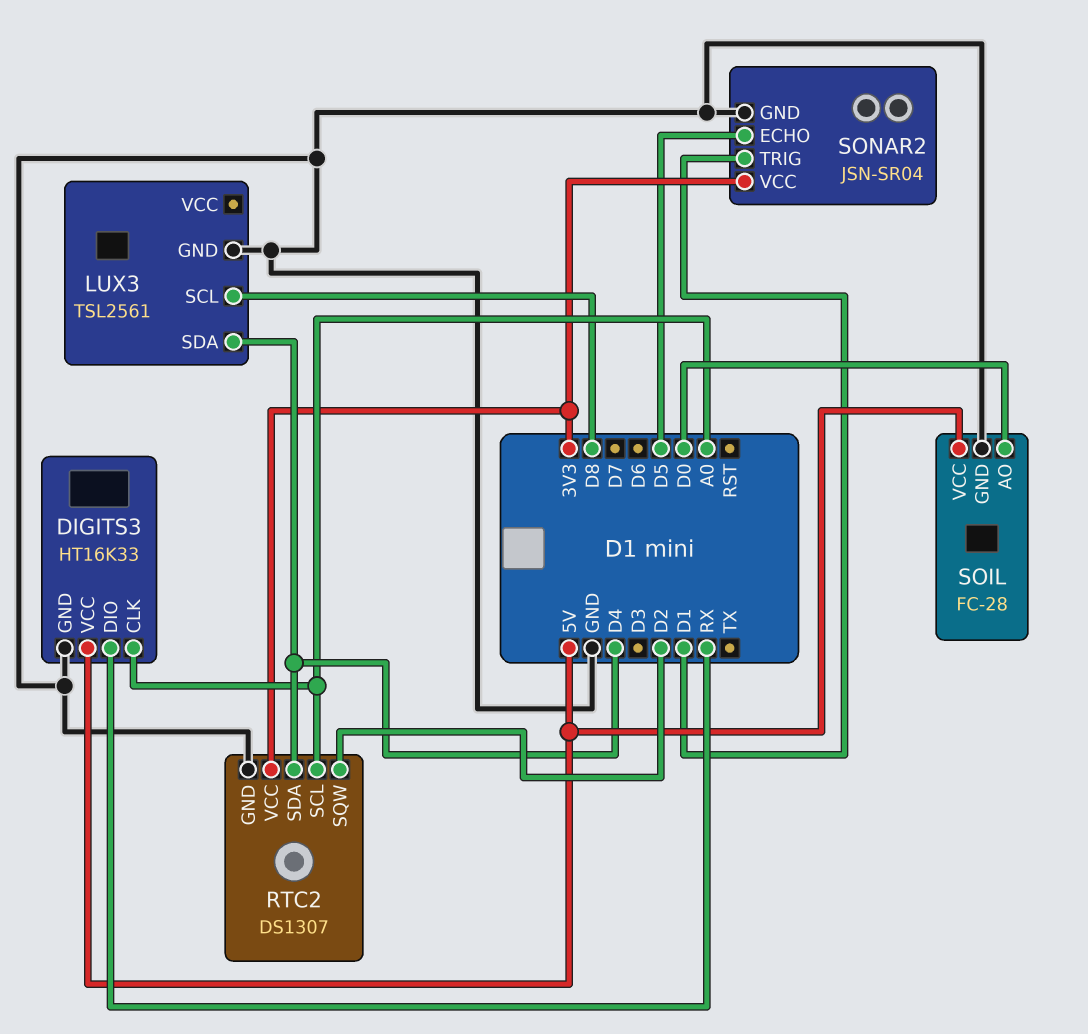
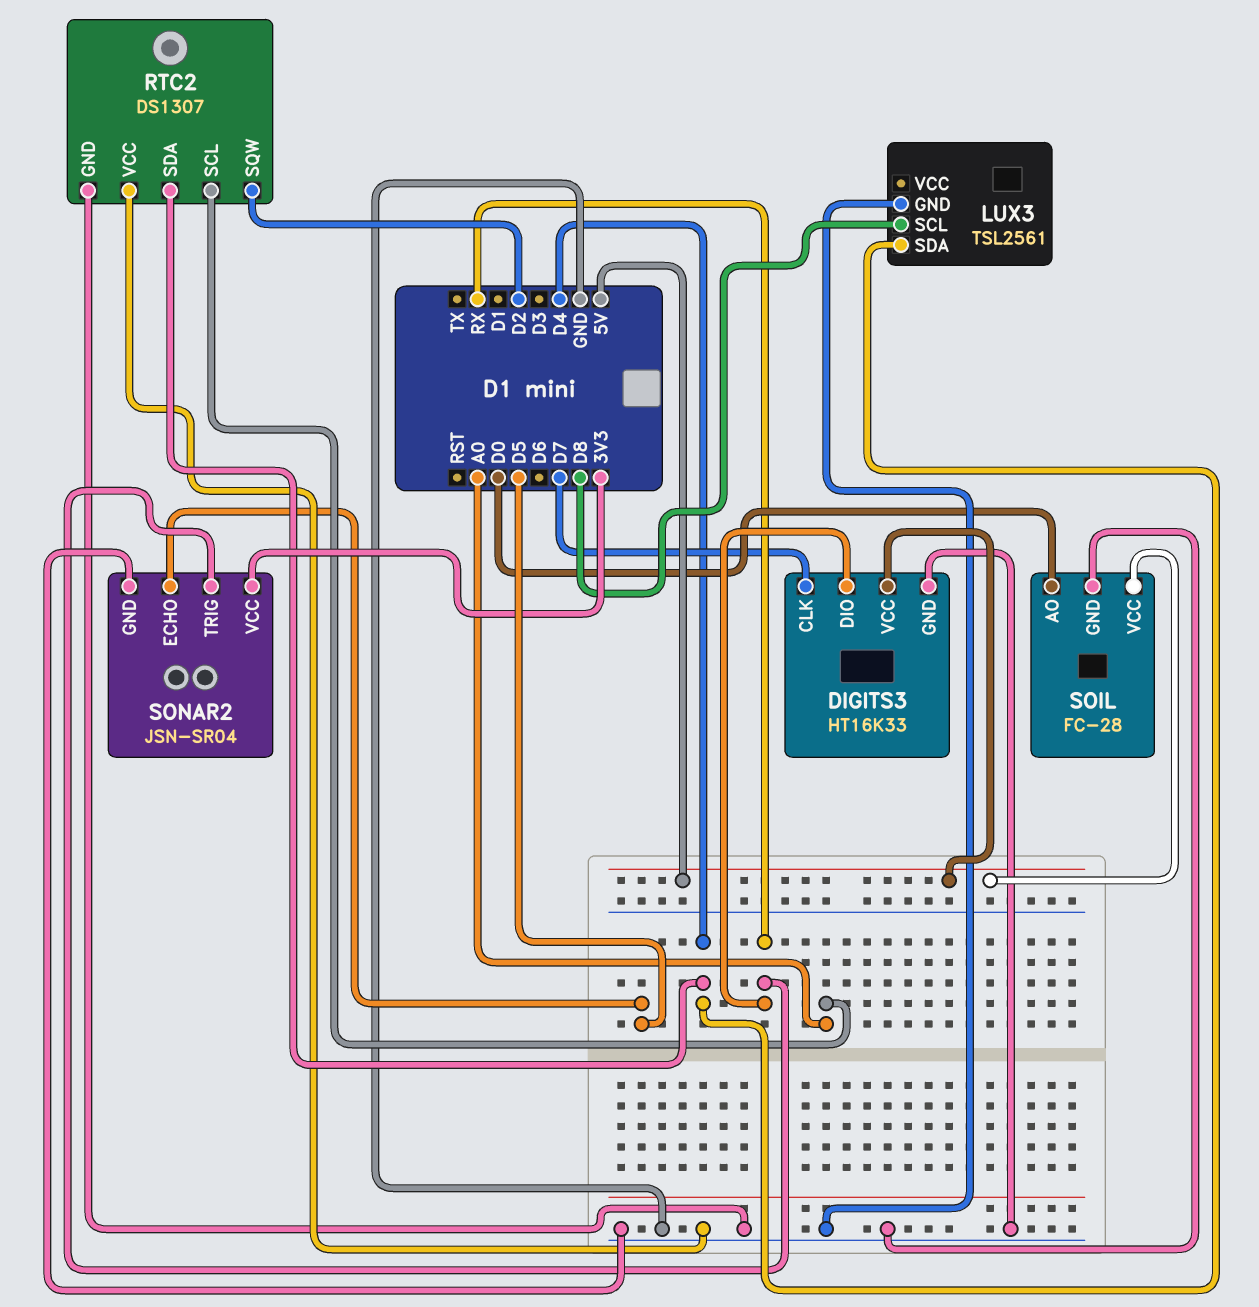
DIGITS3 pin CLK: A0 -> D7
RTC2 pin VCC: 3V3 -> GND
SONAR2 pin TRIG: D1 -> RX

